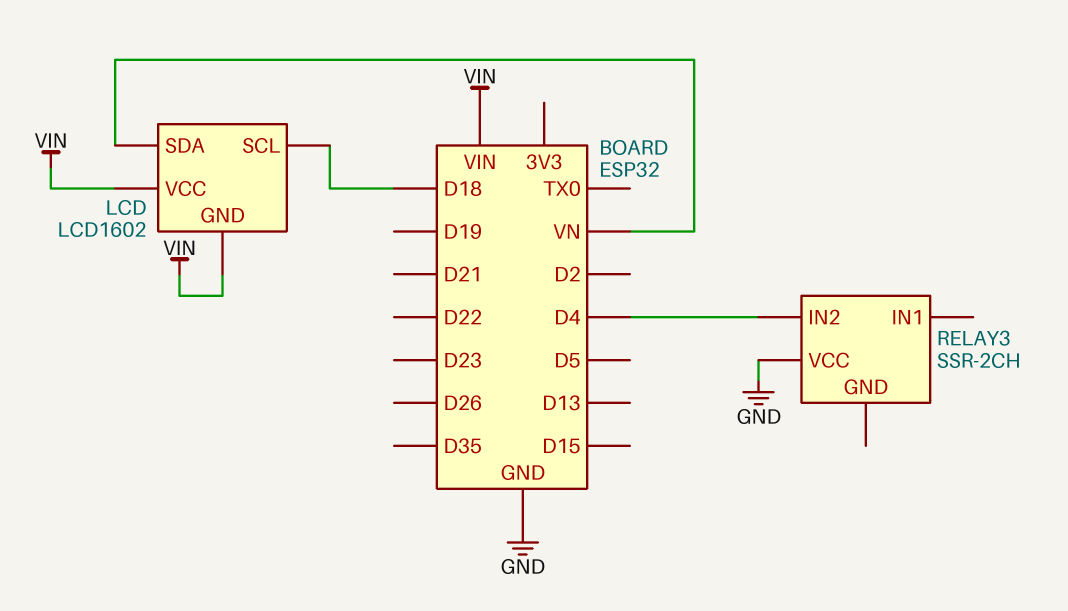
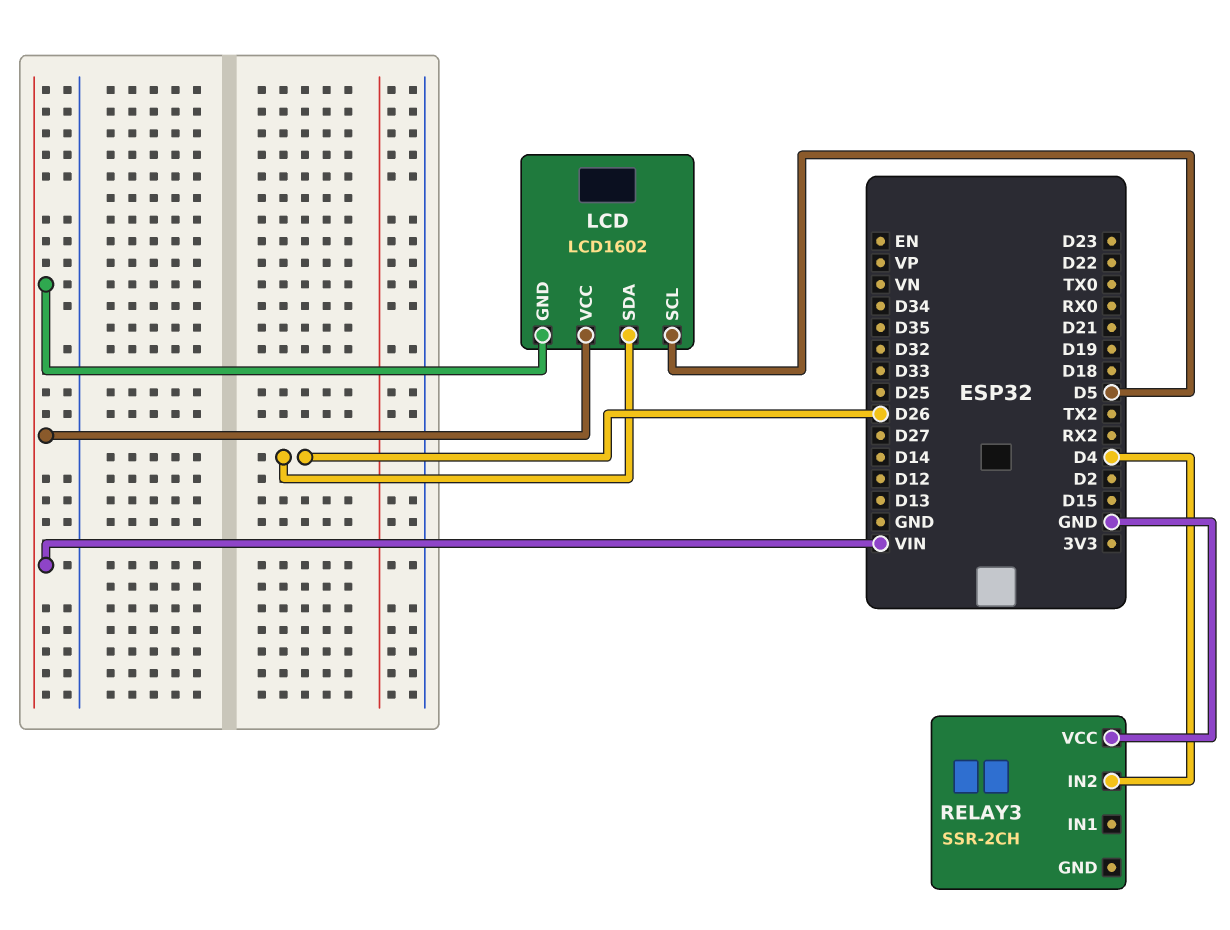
LCD pin SCL: D18 -> D5
LCD pin SDA: VN -> D26

